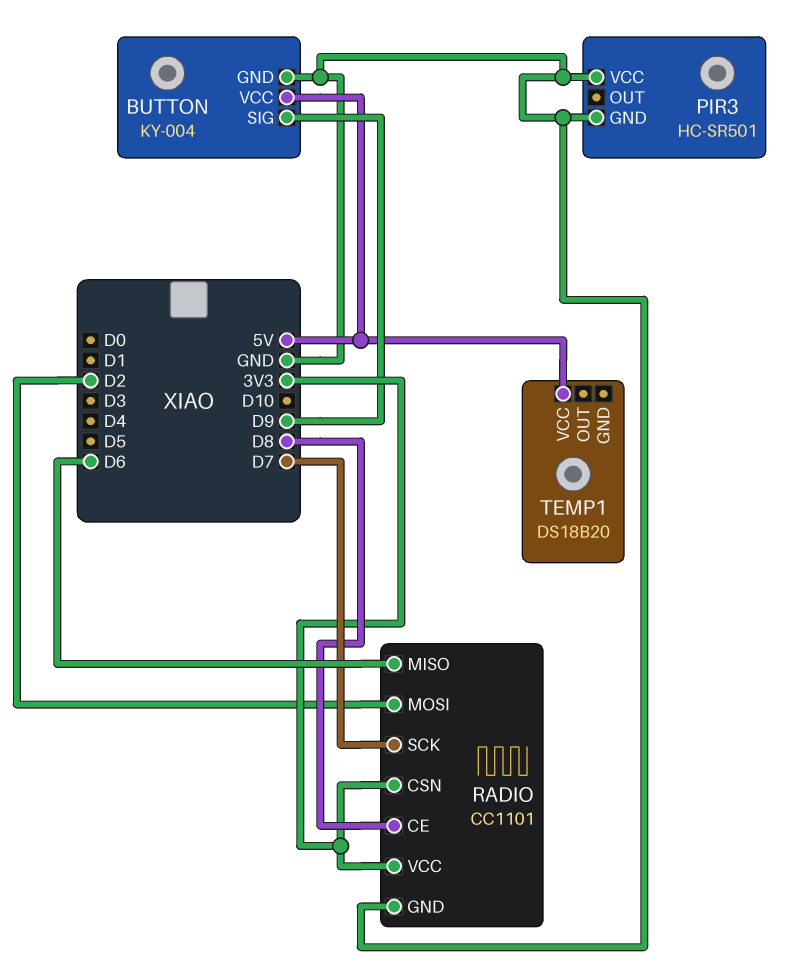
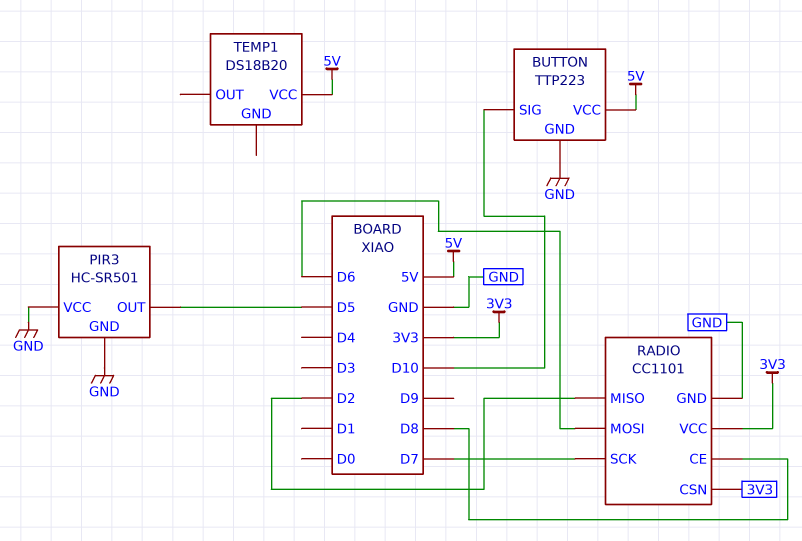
BUTTON: KY-004 -> TTP223
BUTTON pin SIG: D9 -> D10
PIR3 pin OUT: none -> D5
RADIO pin MISO: D6 -> D2
RADIO pin MOSI: D2 -> D6

